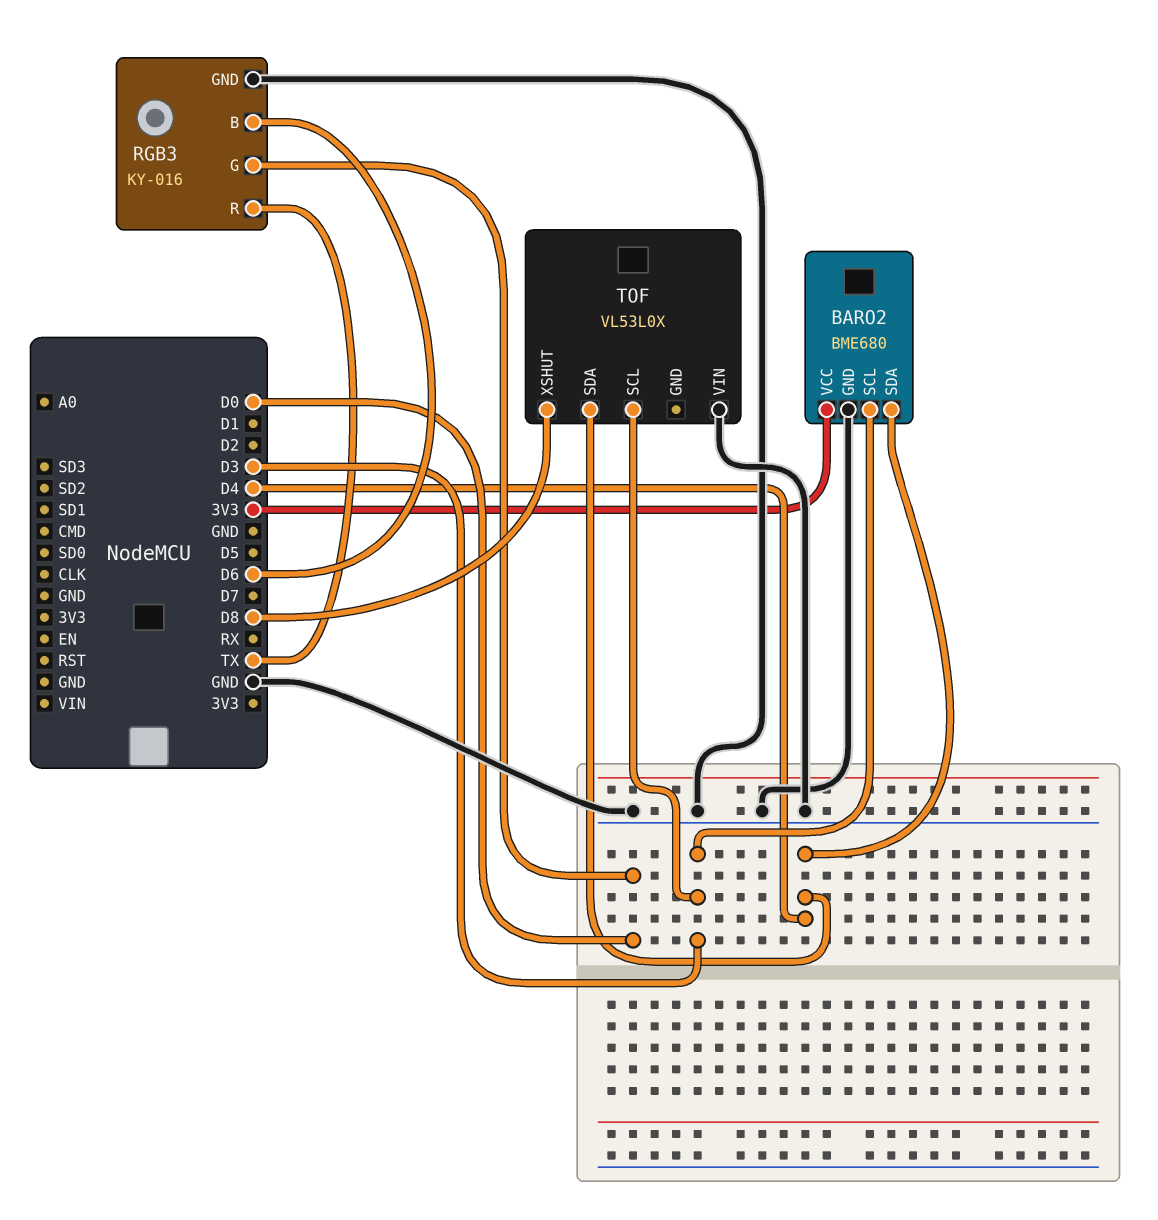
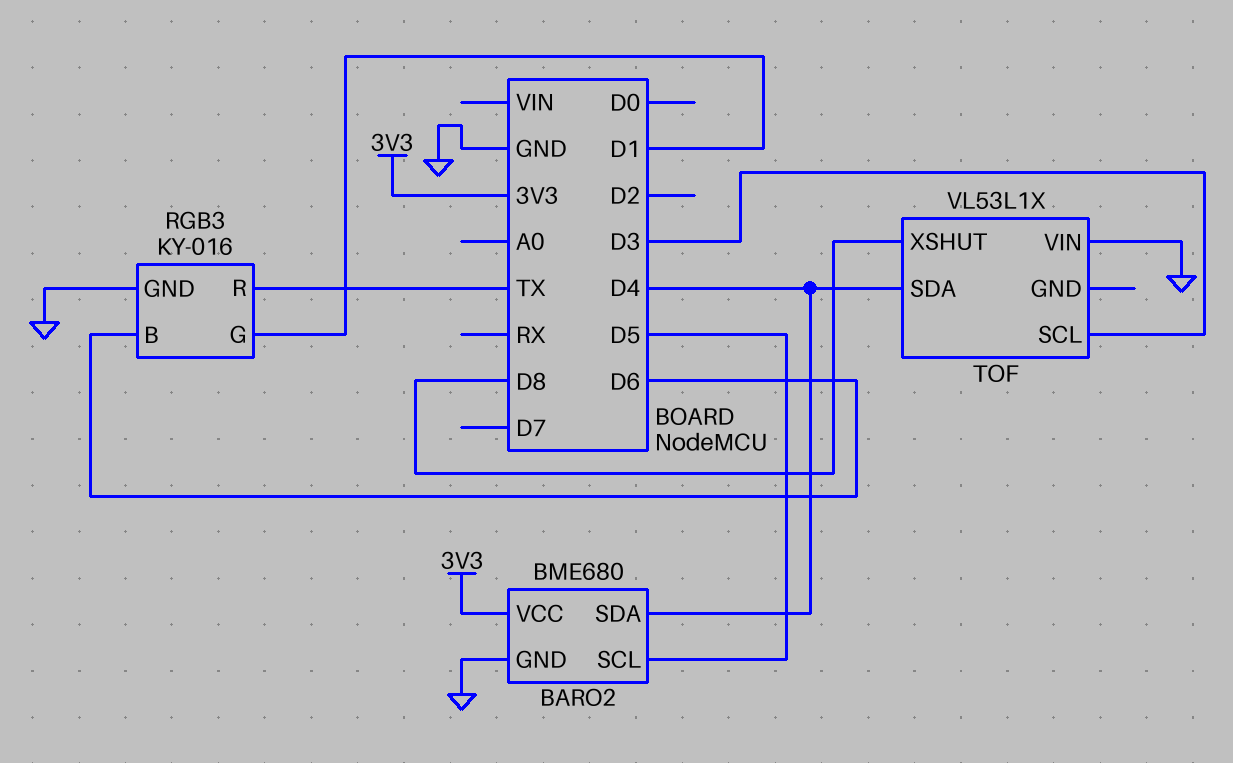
BARO2 pin SCL: D3 -> D5
RGB3 pin G: D0 -> D1
TOF: VL53L0X -> VL53L1X

